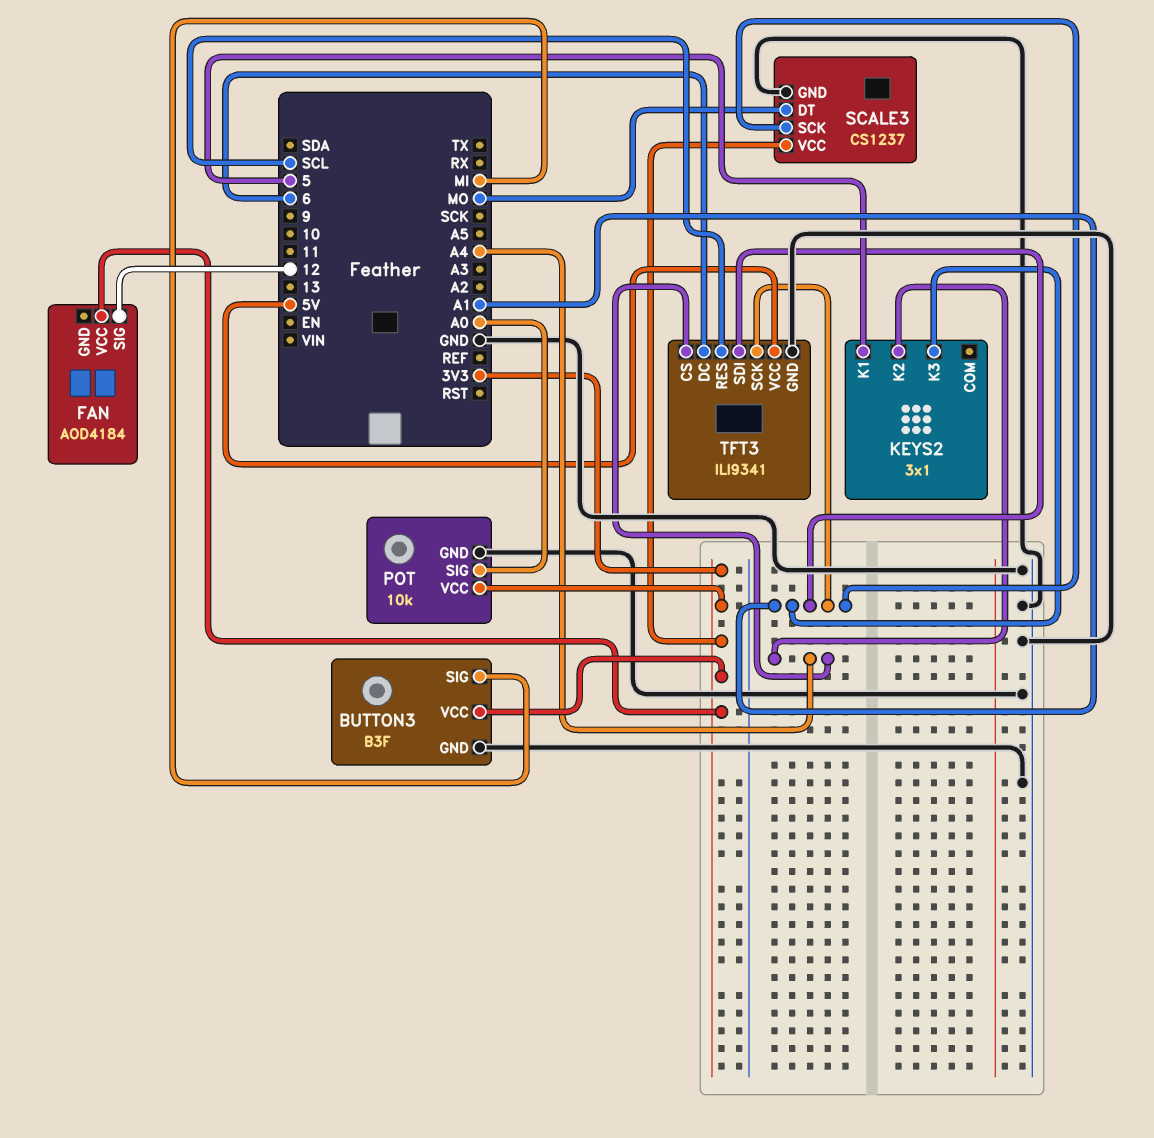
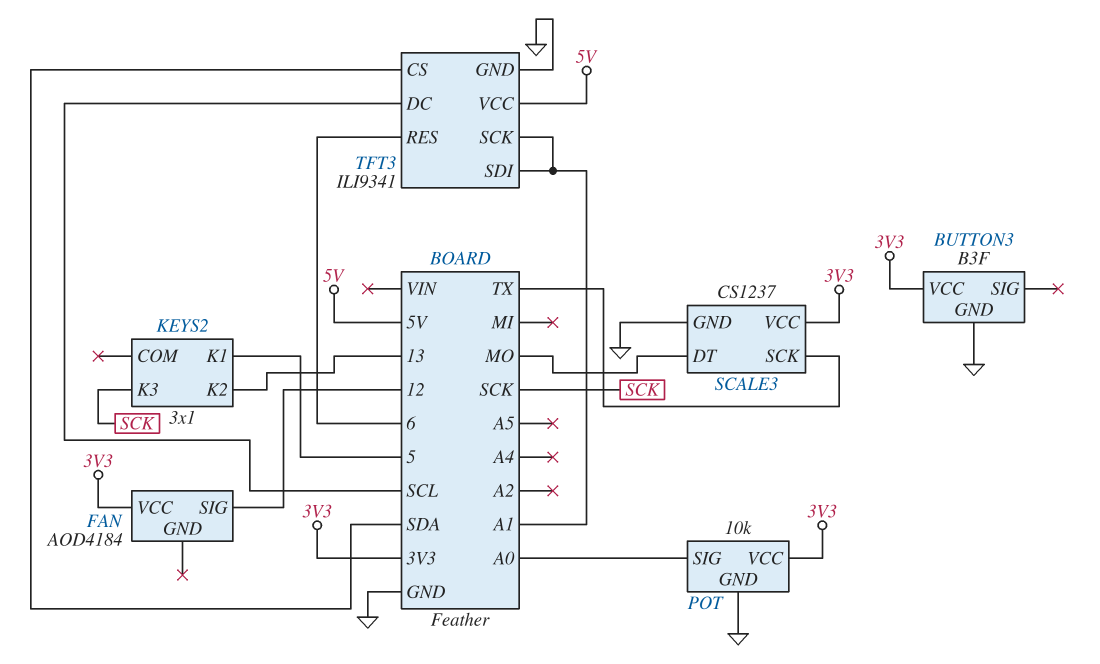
BUTTON3 pin SIG: MI -> none
KEYS2 pin K2: A4 -> 13
KEYS2 pin K3: A1 -> SCK
SCALE3 pin SCK: A1 -> TX
TFT3 pin CS: A4 -> SDA
TFT3 pin DC: 6 -> SCL
TFT3 pin RES: SCL -> 6

